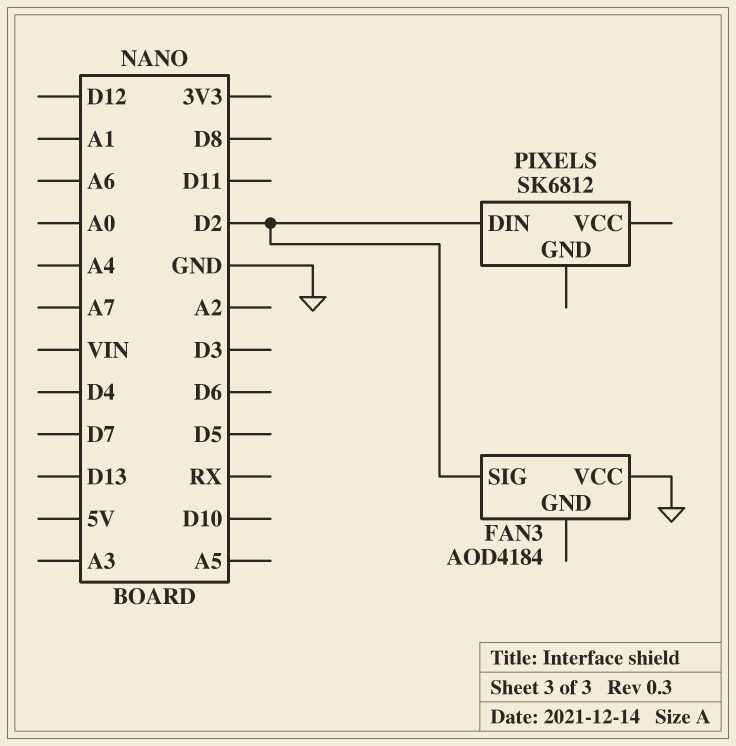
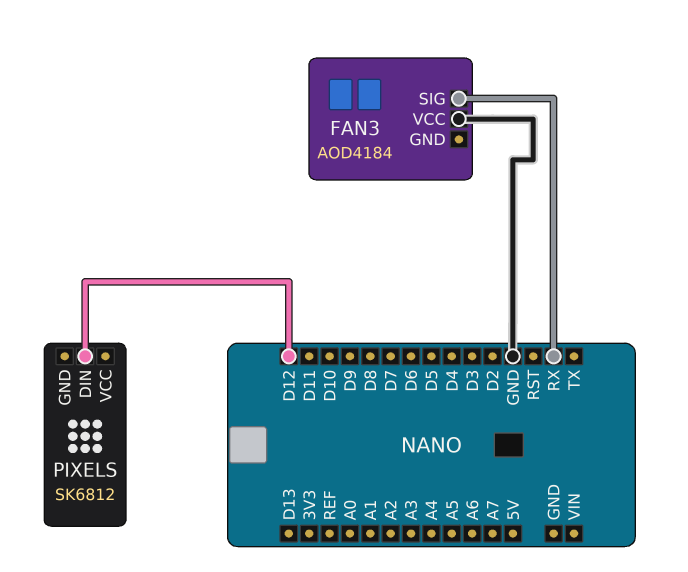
FAN3 pin SIG: D2 -> RX
PIXELS pin DIN: D2 -> D12

